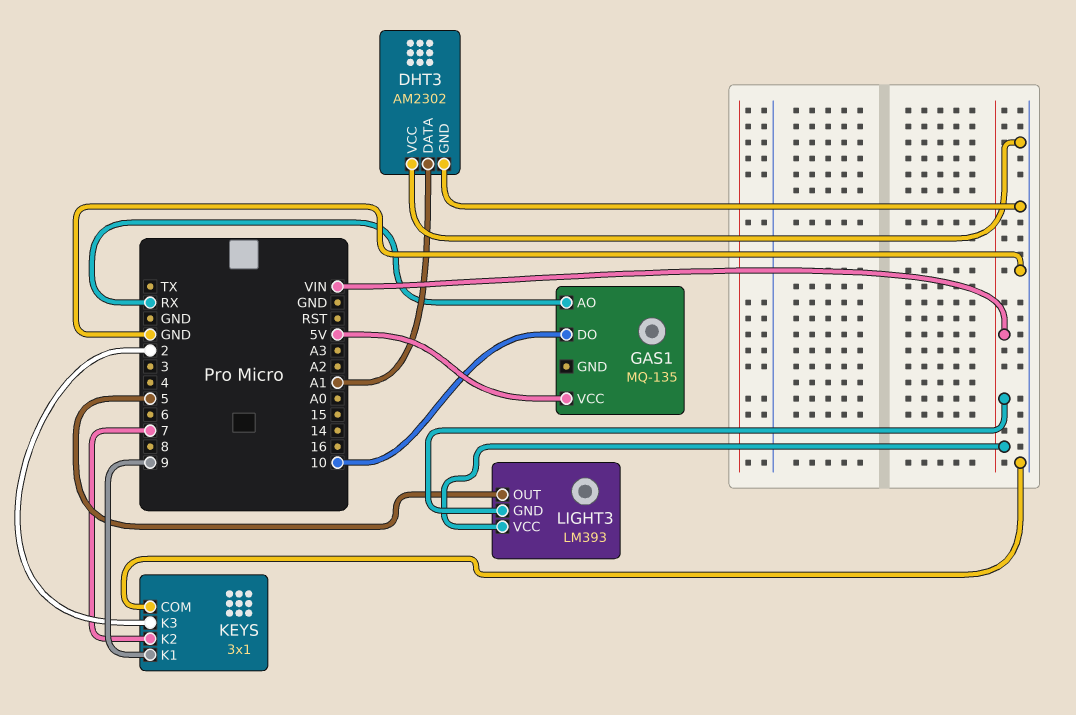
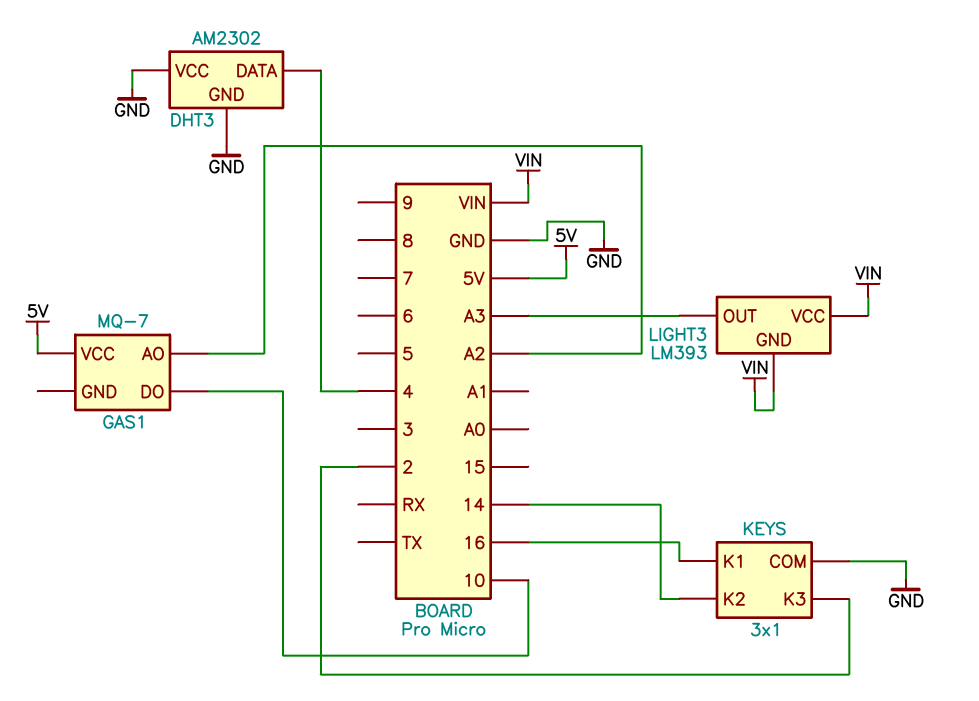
DHT3 pin DATA: A1 -> 4
GAS1: MQ-135 -> MQ-7
GAS1 pin AO: RX -> A2
KEYS pin K1: 9 -> 16
KEYS pin K2: 7 -> 14
LIGHT3 pin OUT: 5 -> A3

